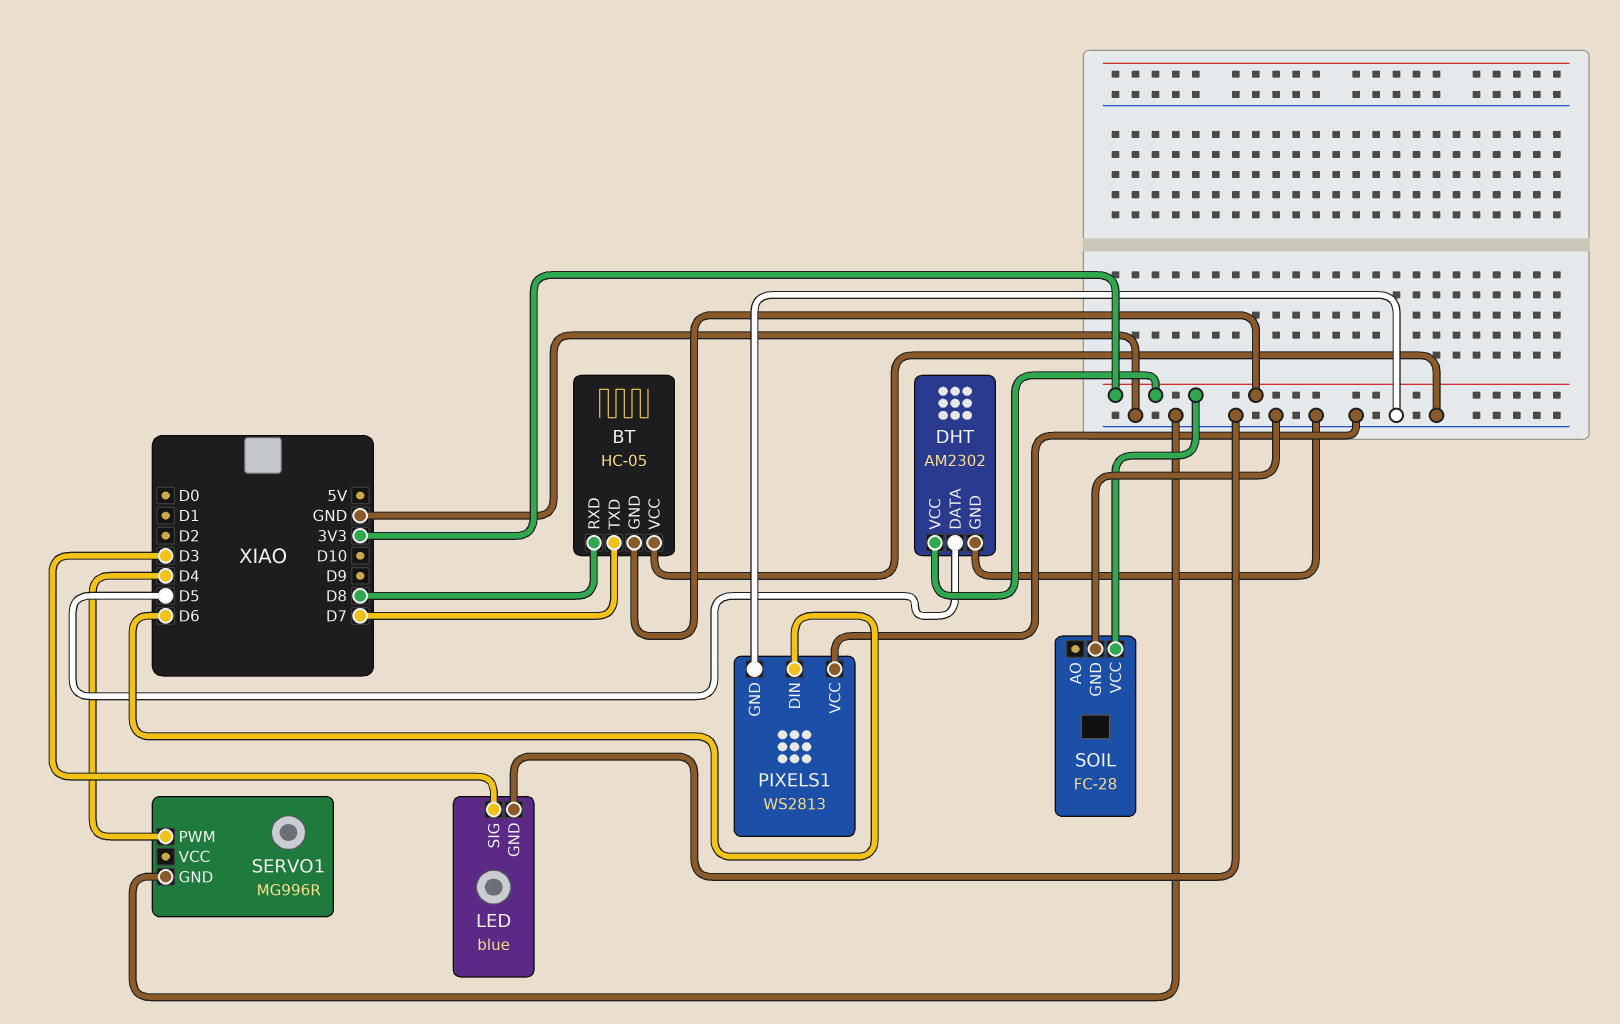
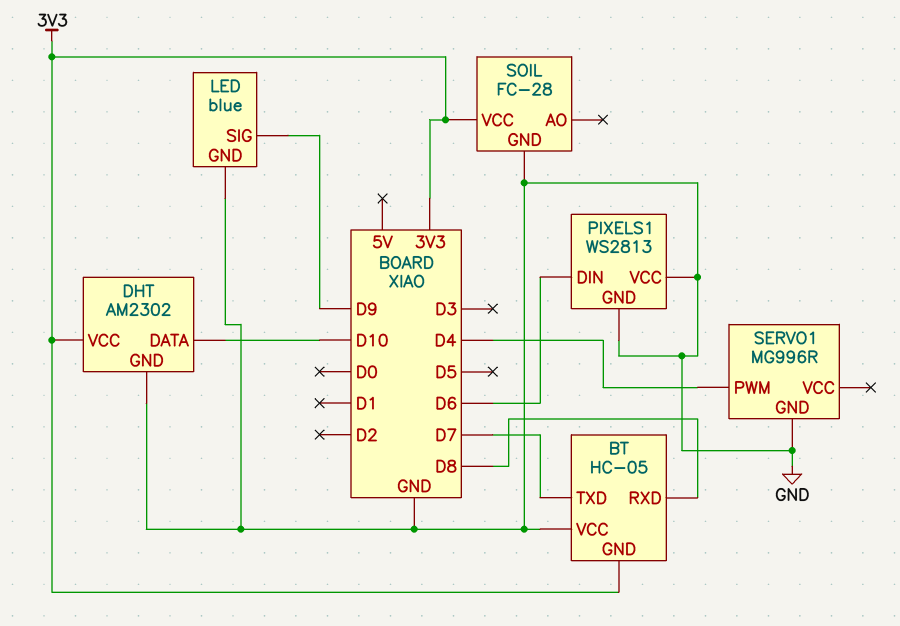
DHT pin DATA: D5 -> D10
LED pin SIG: D3 -> D9

